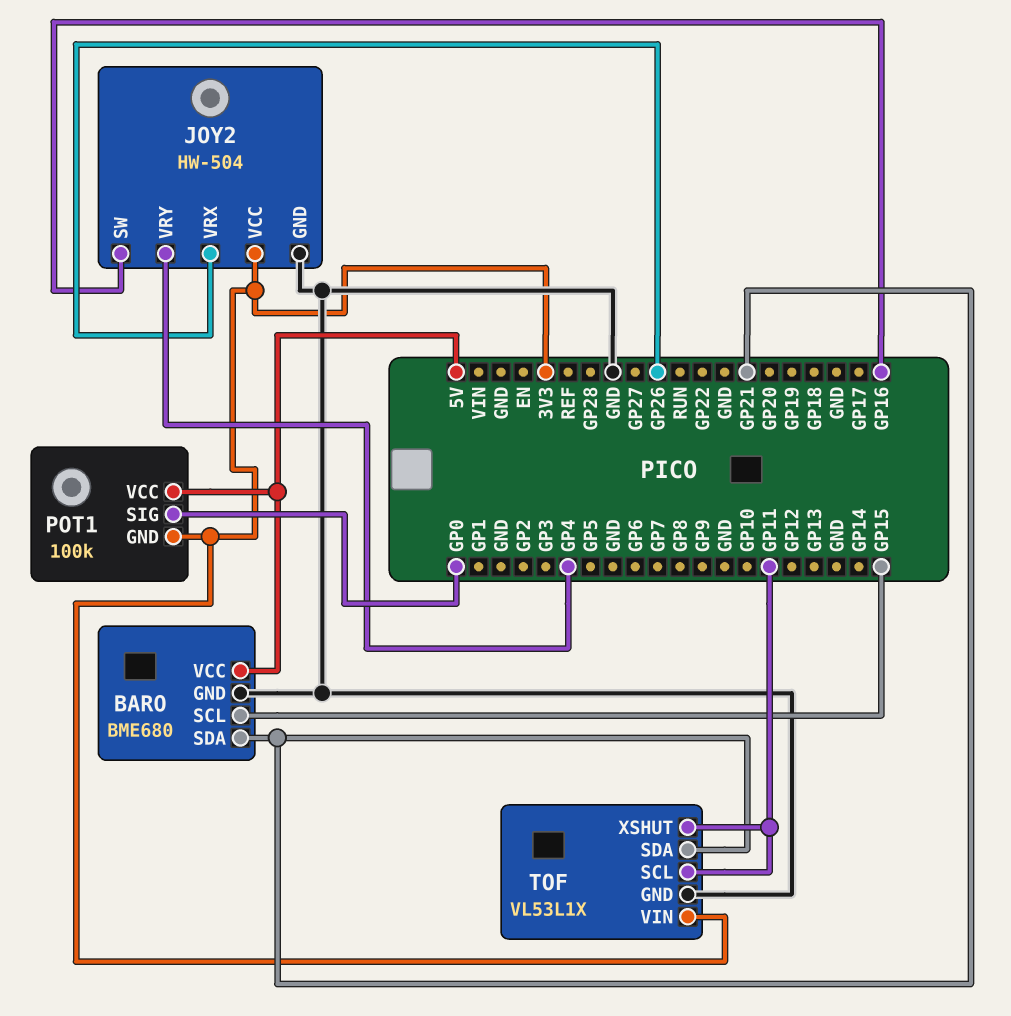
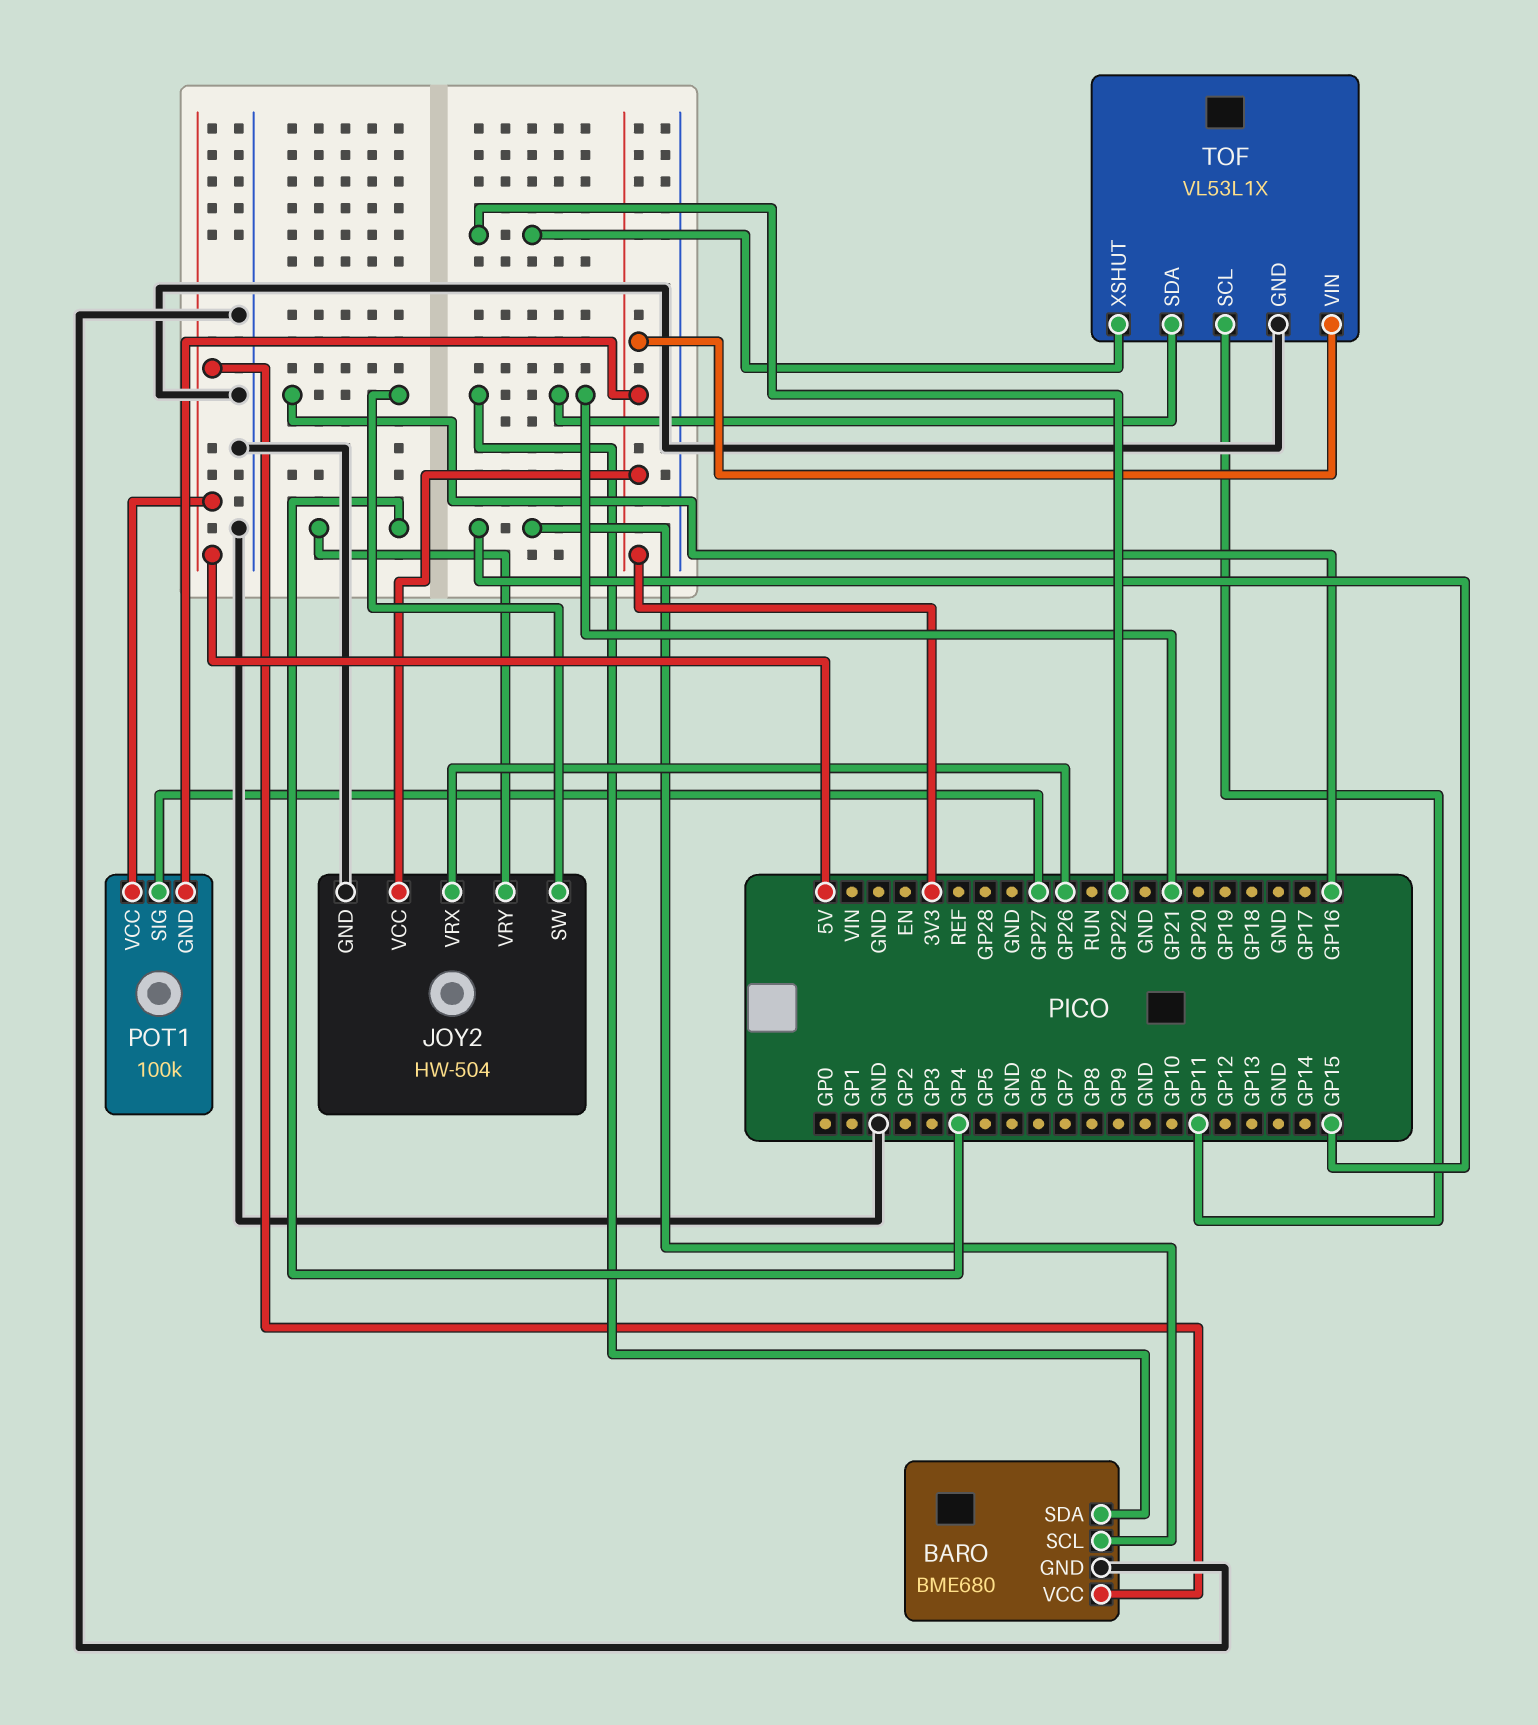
POT1 pin SIG: GP0 -> GP27
TOF pin XSHUT: GP11 -> GP22

